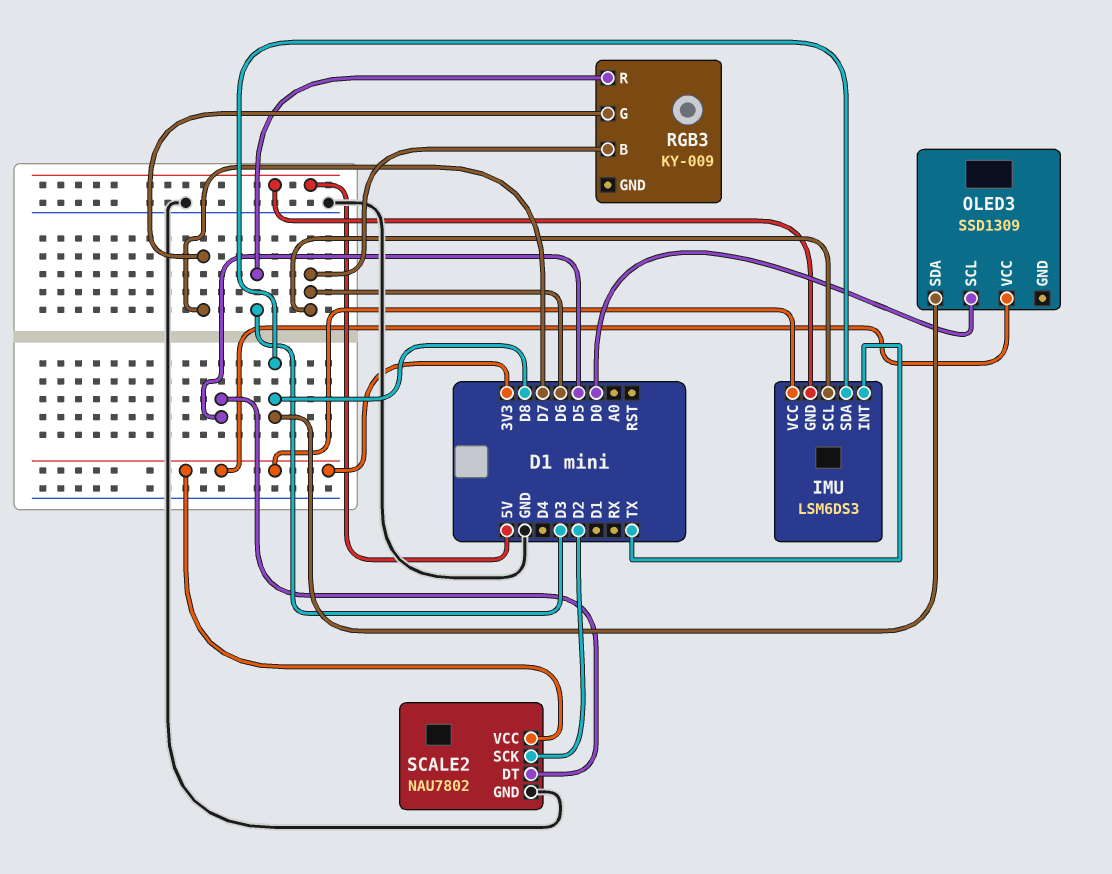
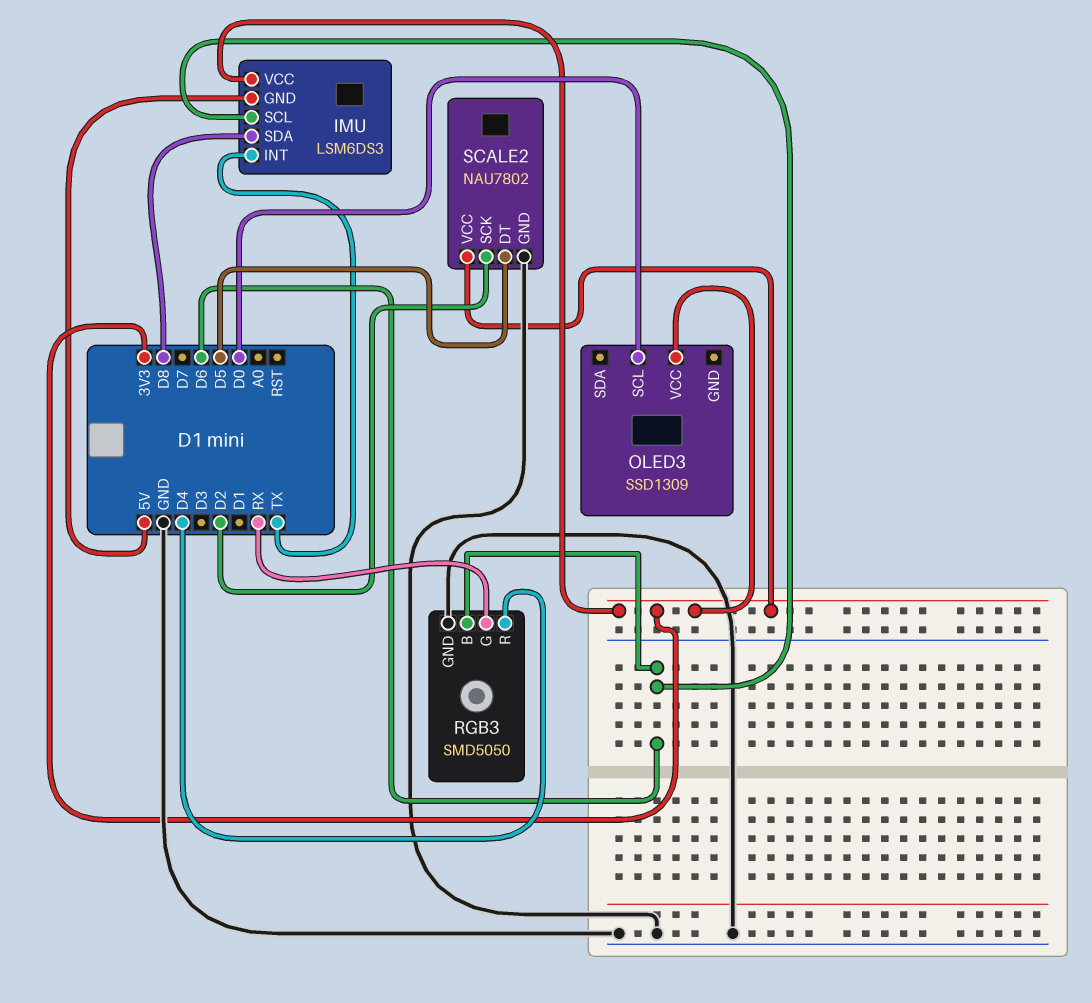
OLED3 pin SDA: D8 -> none
RGB3: KY-009 -> SMD5050
RGB3 pin G: D7 -> RX
RGB3 pin GND: none -> GND
RGB3 pin R: D3 -> D4

